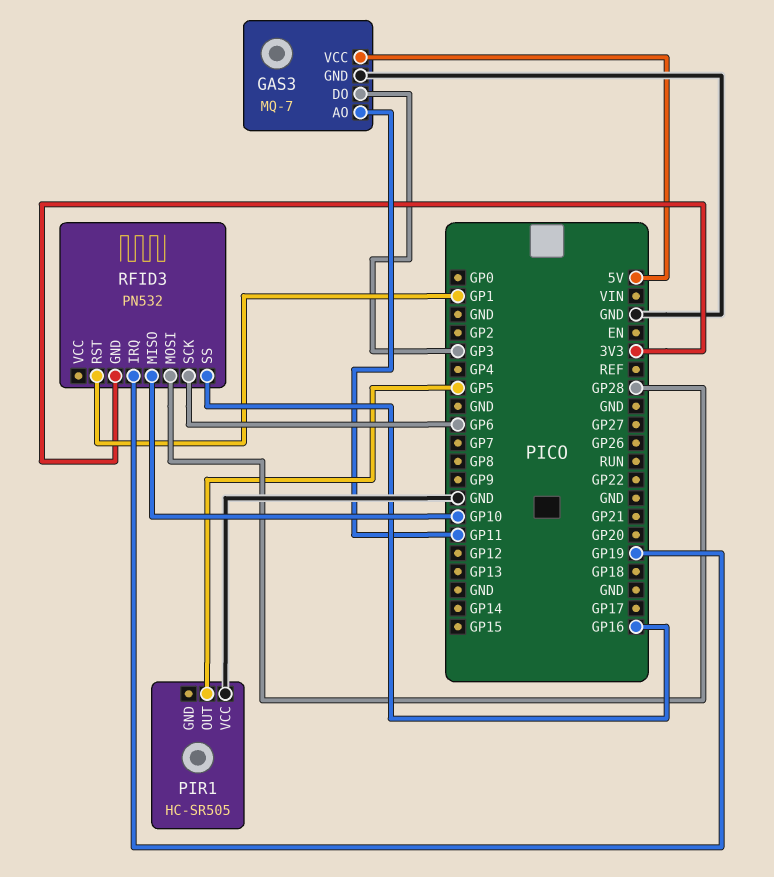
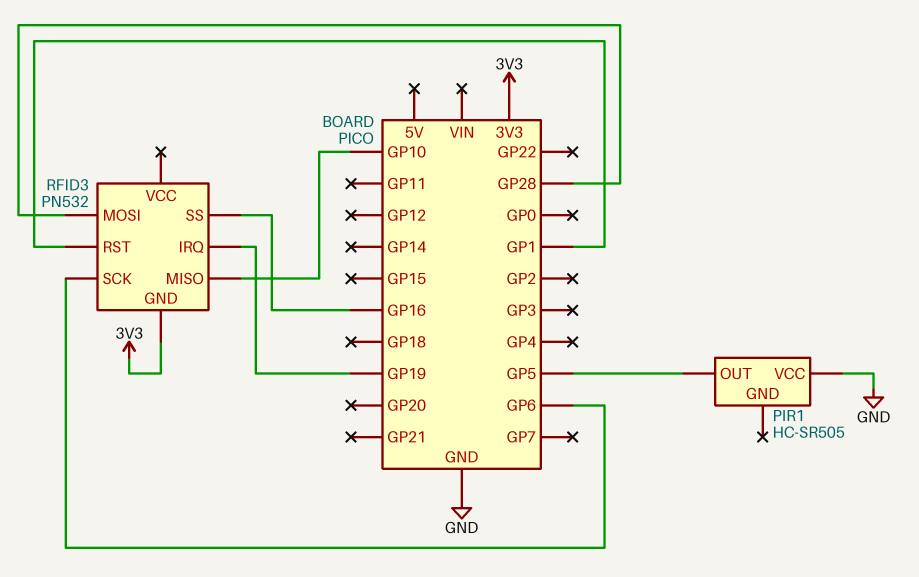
GAS3: MQ-7 -> none
GAS3 pin AO: GP11 -> none
GAS3 pin DO: GP3 -> none
GAS3 pin GND: GND -> none
GAS3 pin VCC: 5V -> none

